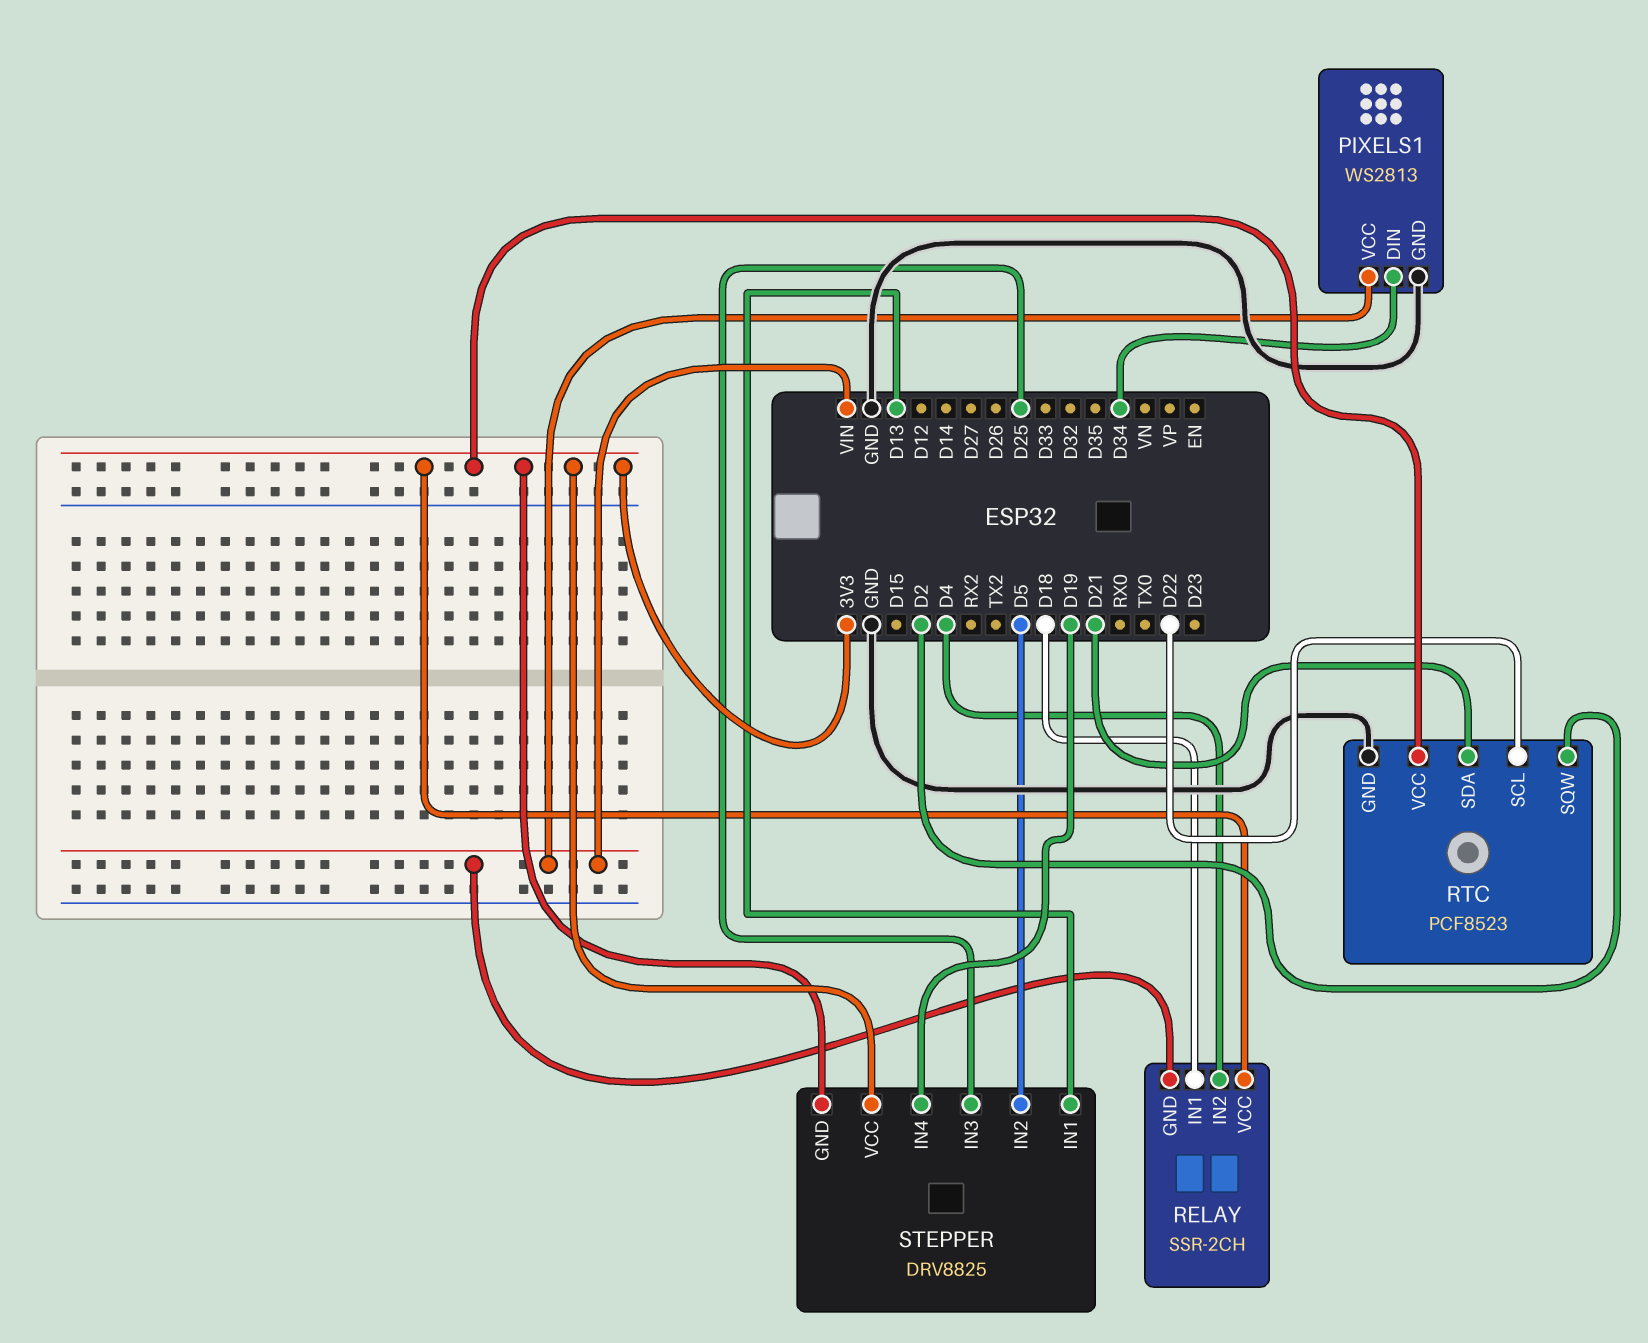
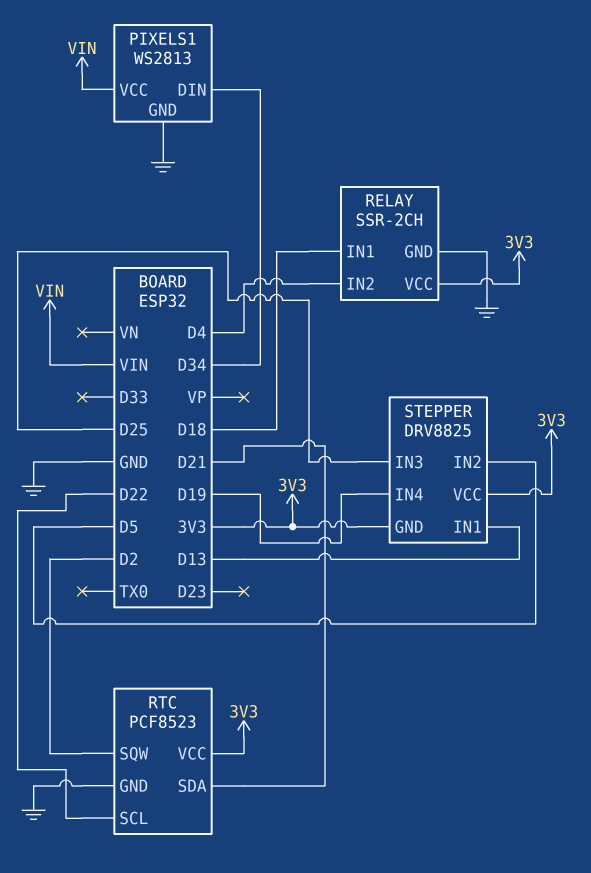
RELAY pin GND: VIN -> GND

